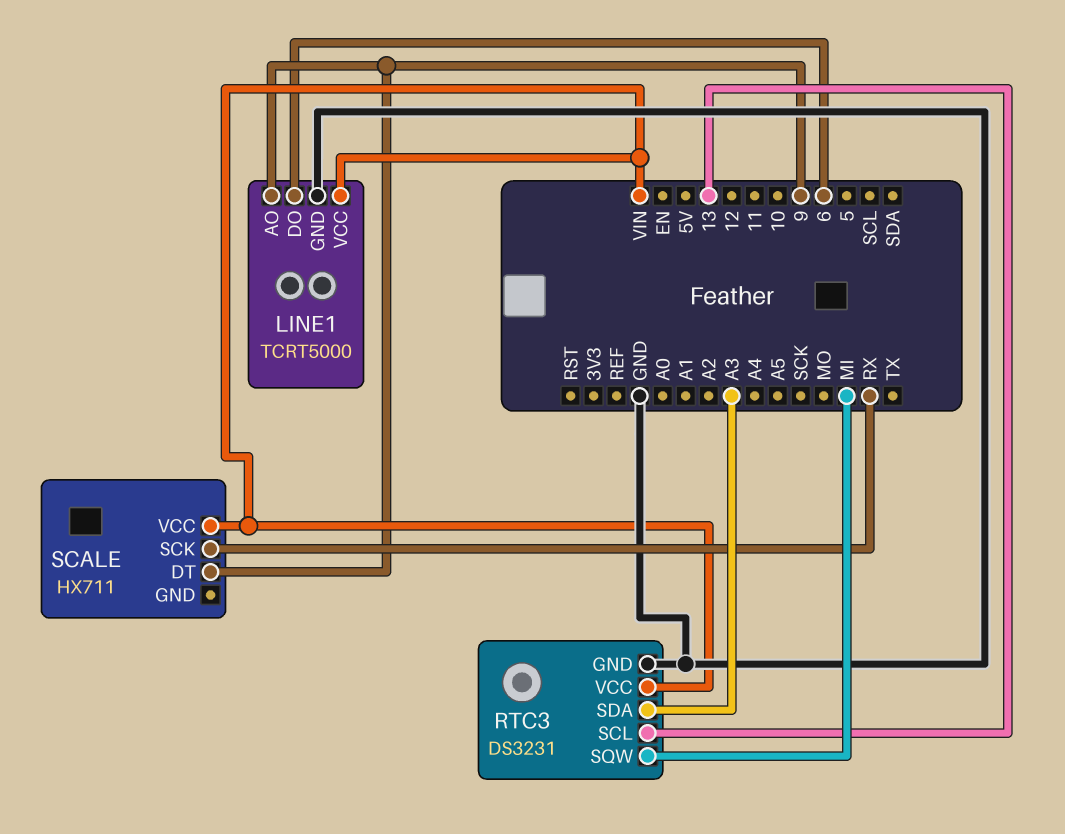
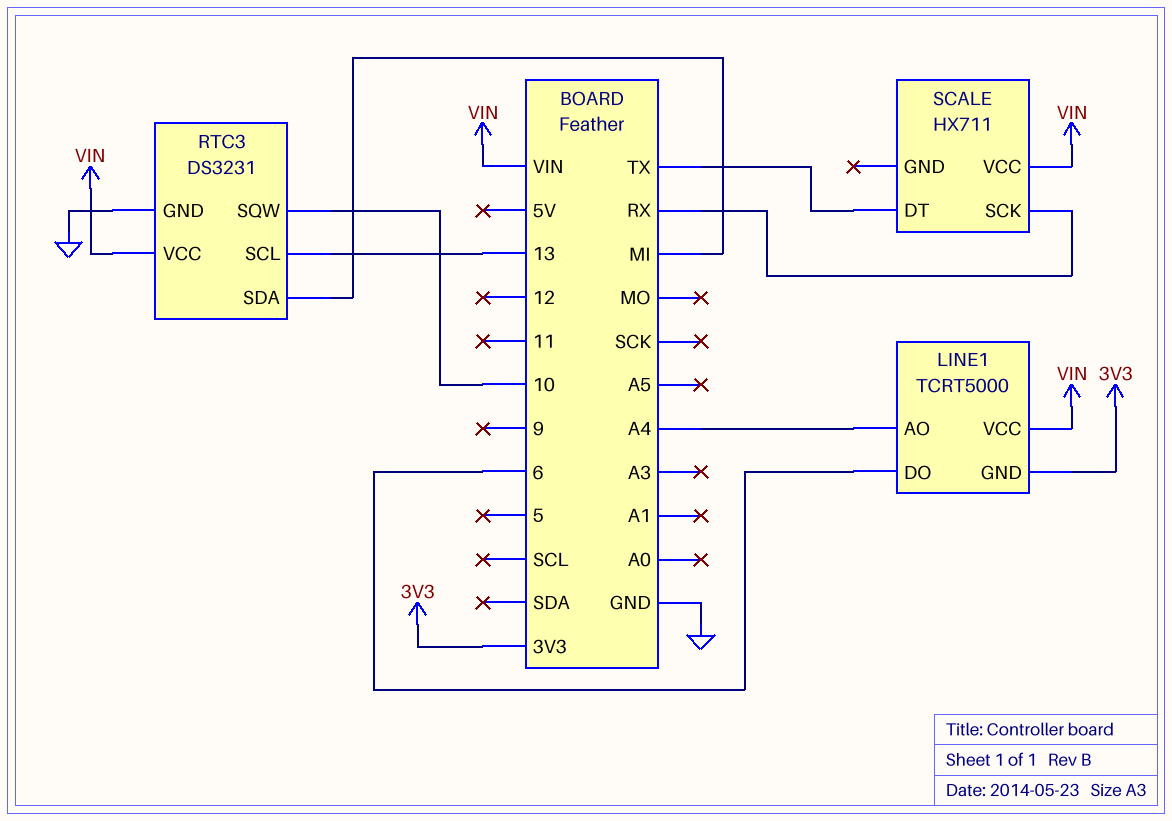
LINE1 pin AO: 9 -> A4
LINE1 pin GND: GND -> 3V3
RTC3 pin SDA: A3 -> MI
RTC3 pin SQW: MI -> 10
SCALE pin DT: 9 -> TX

